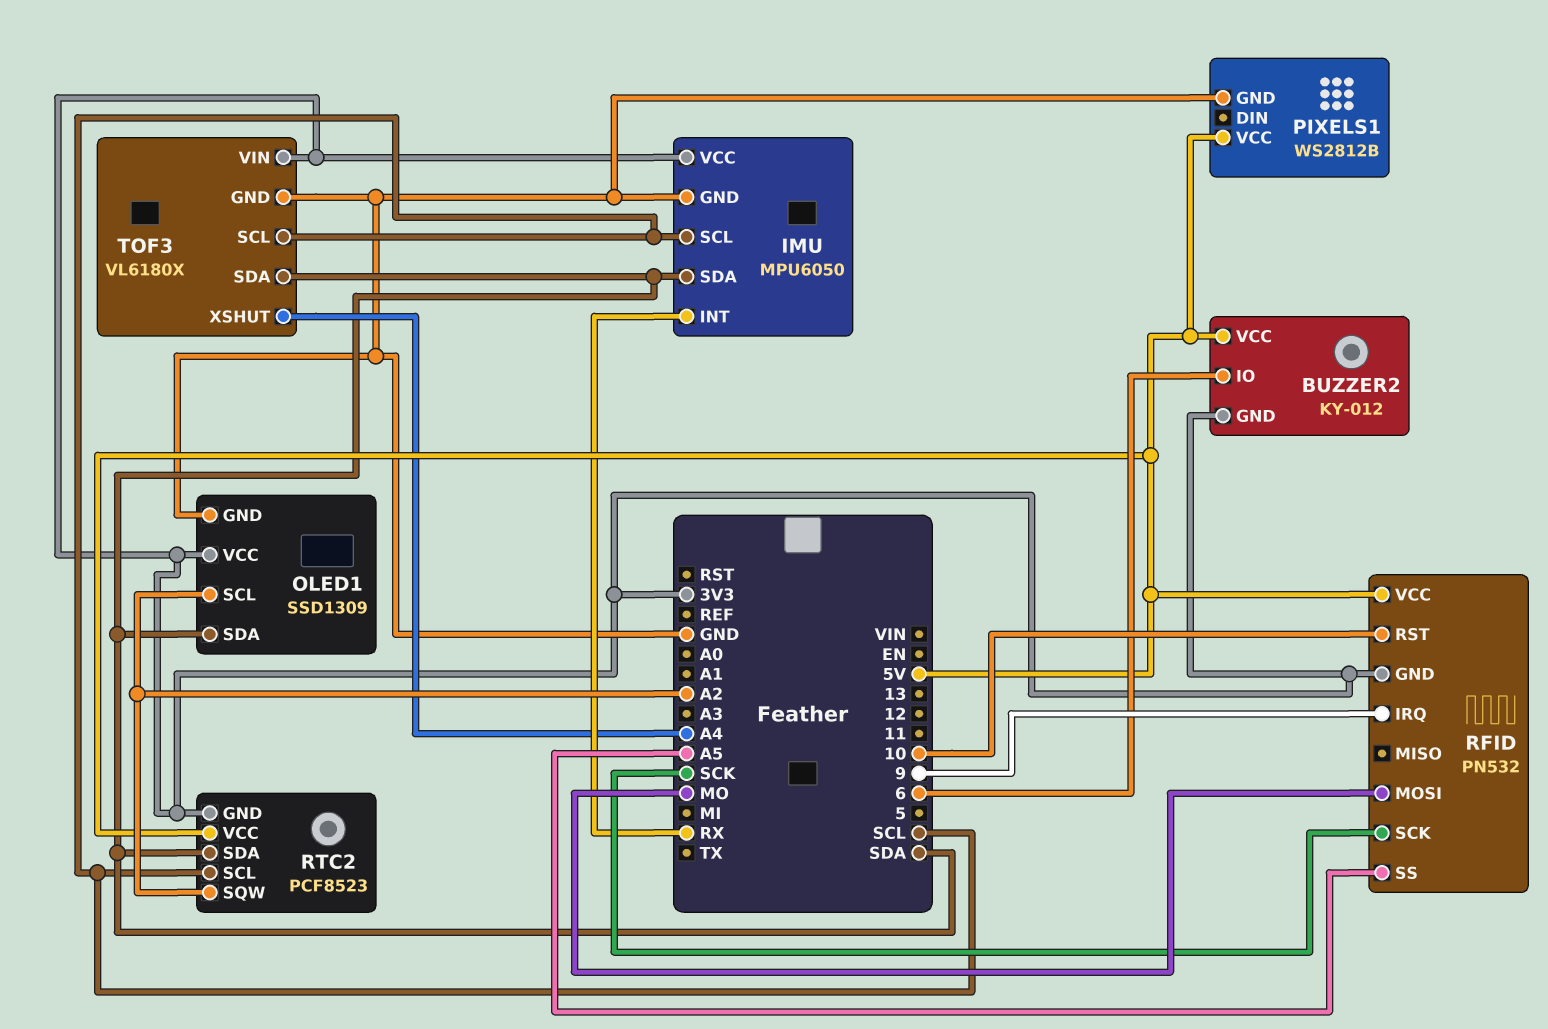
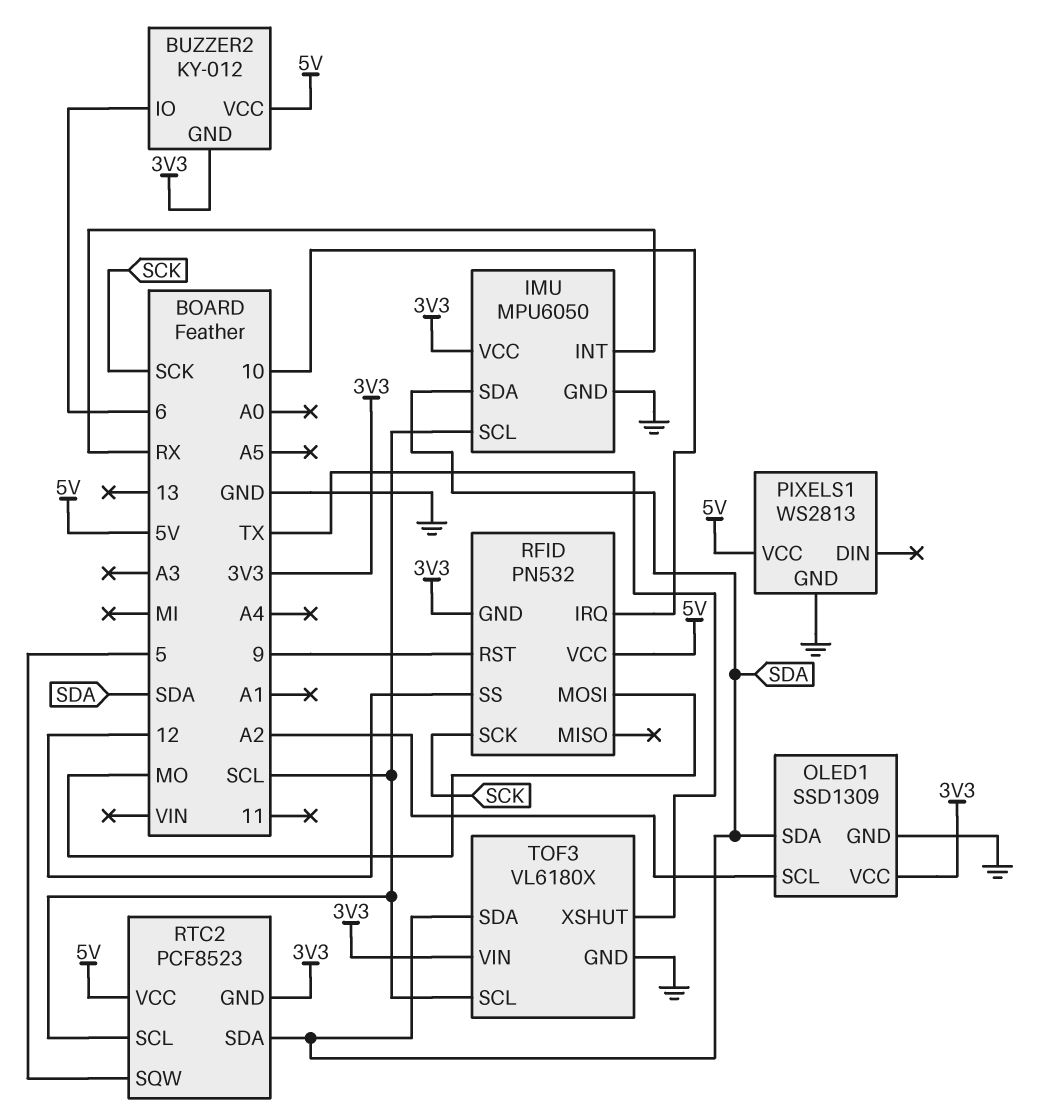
PIXELS1: WS2812B -> WS2813
RFID pin IRQ: 9 -> 10
RFID pin RST: 10 -> 9
RFID pin SS: A5 -> 12
RTC2 pin SQW: A2 -> 5
TOF3 pin XSHUT: A4 -> TX

